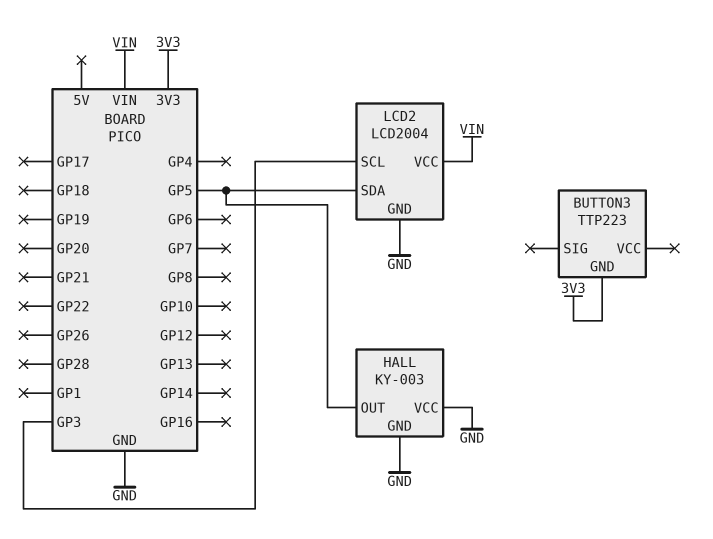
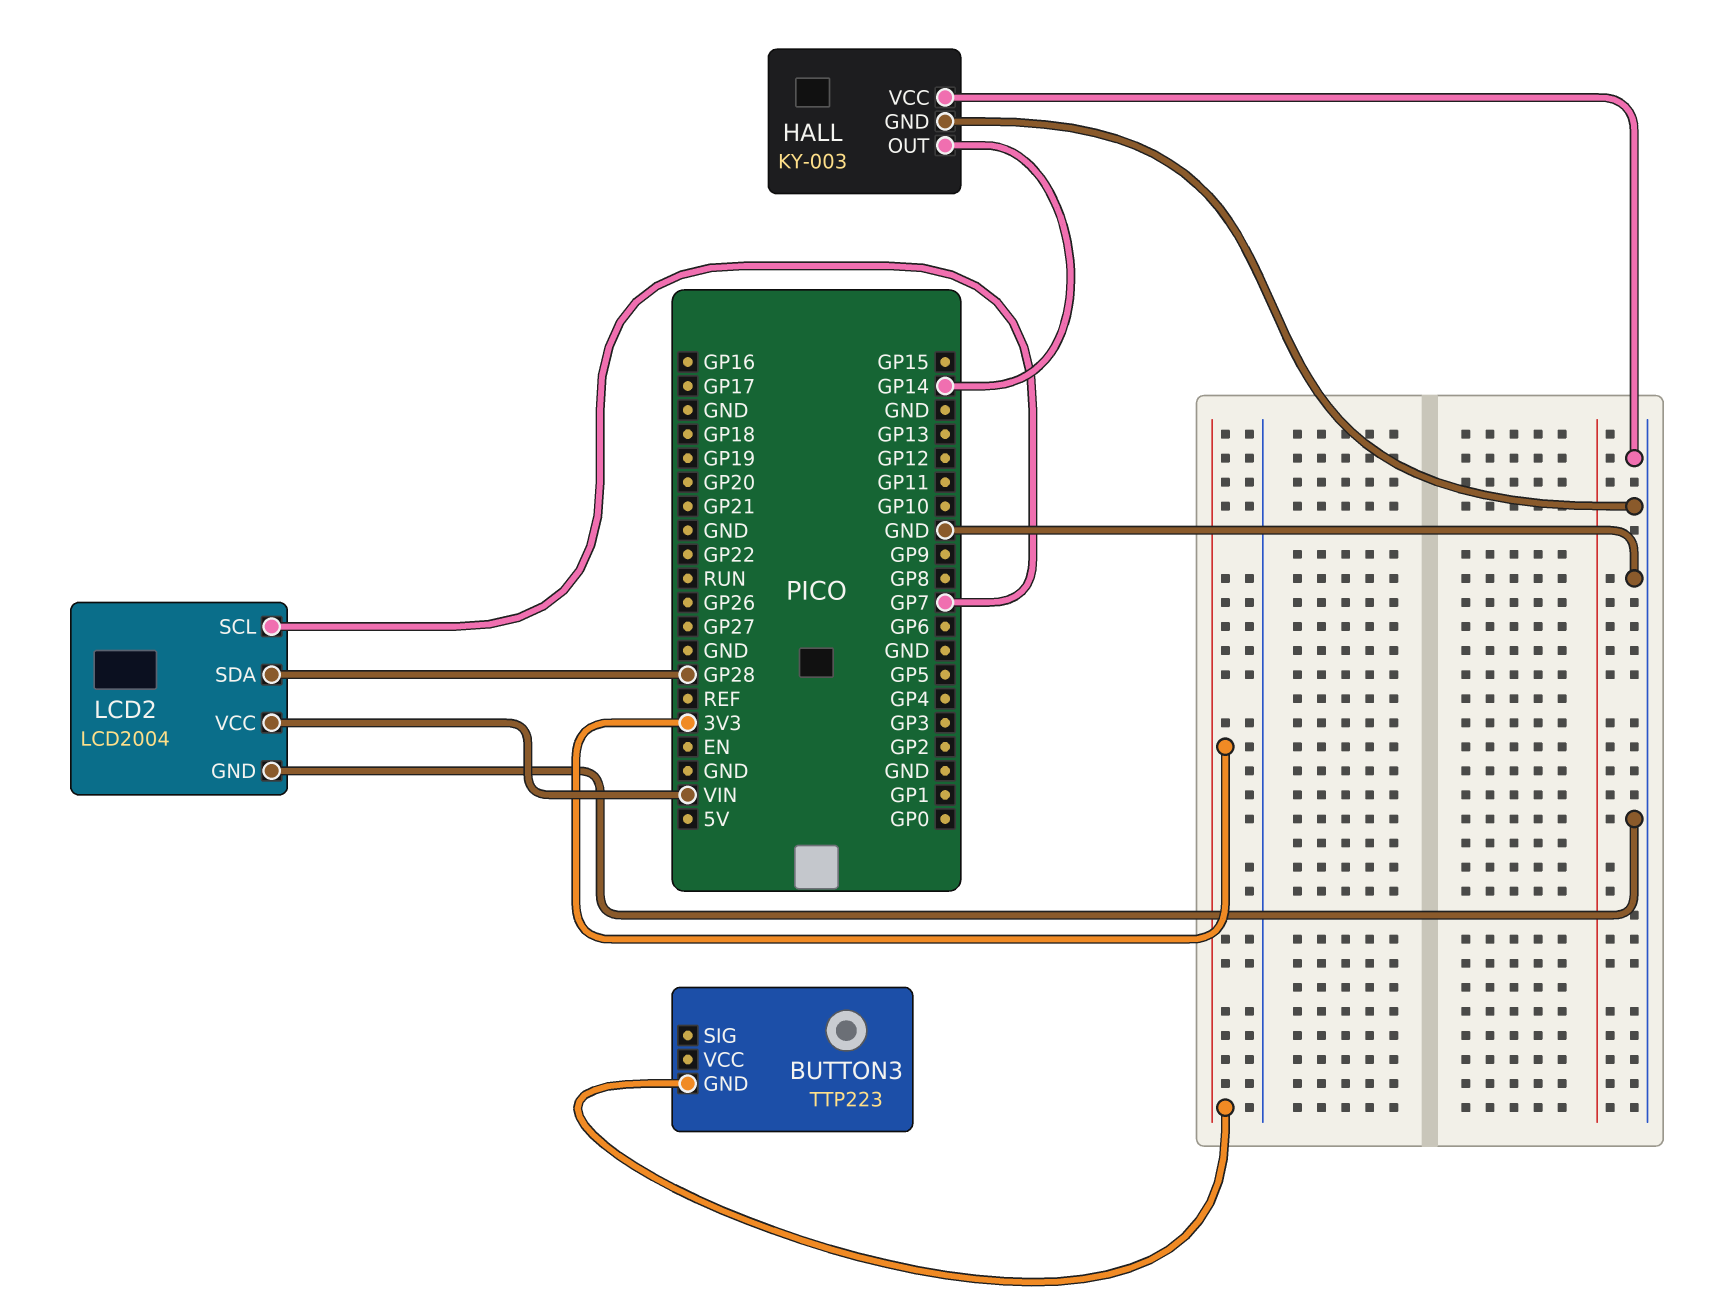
HALL pin OUT: GP5 -> GP14
LCD2 pin SCL: GP3 -> GP7
LCD2 pin SDA: GP5 -> GP28

